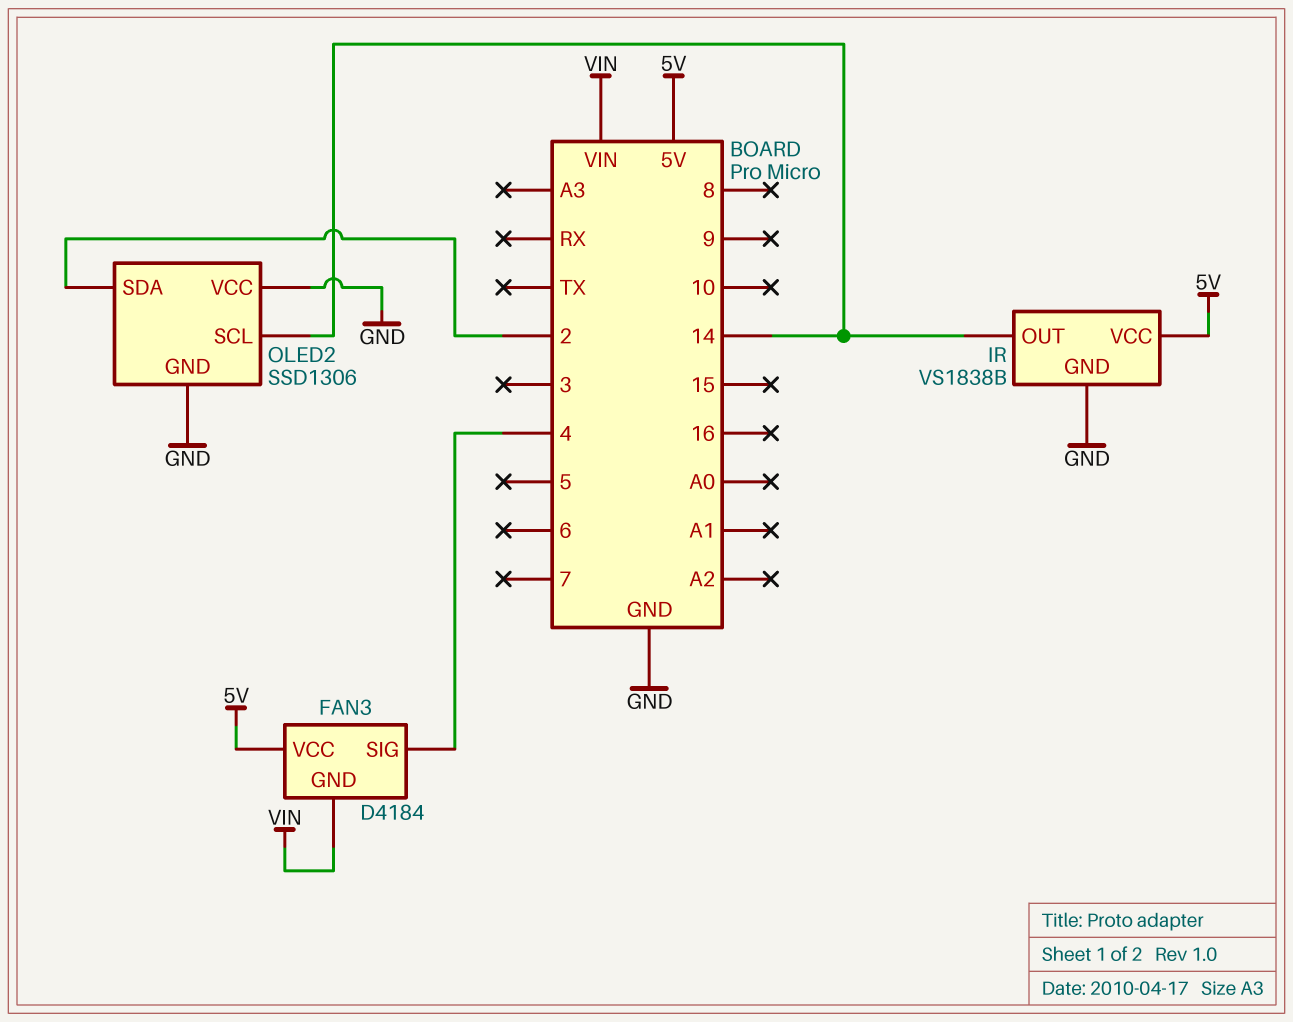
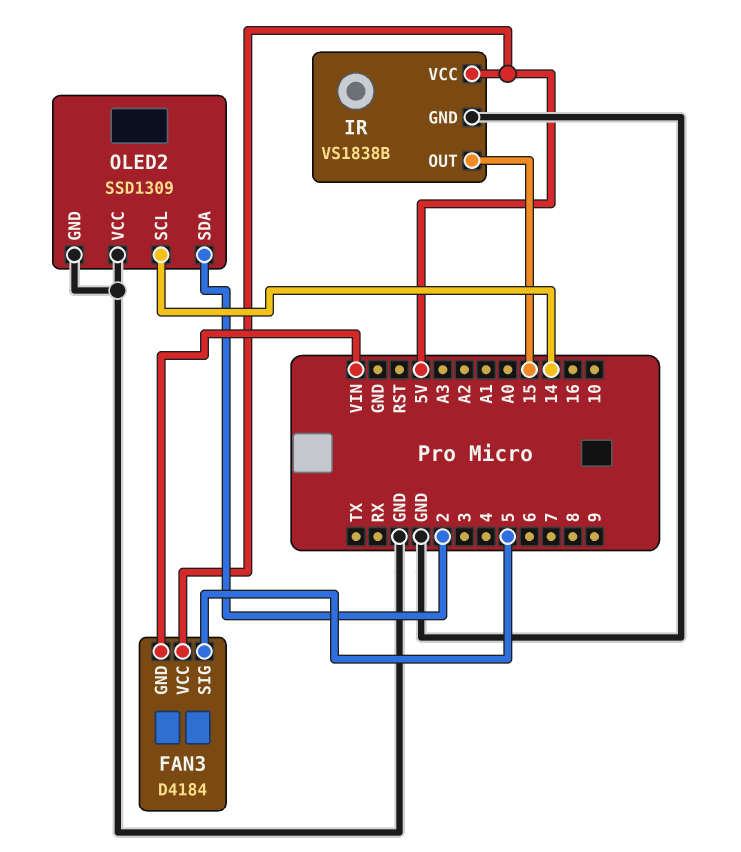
FAN3 pin SIG: 4 -> 5
IR pin OUT: 14 -> 15
OLED2: SSD1306 -> SSD1309

